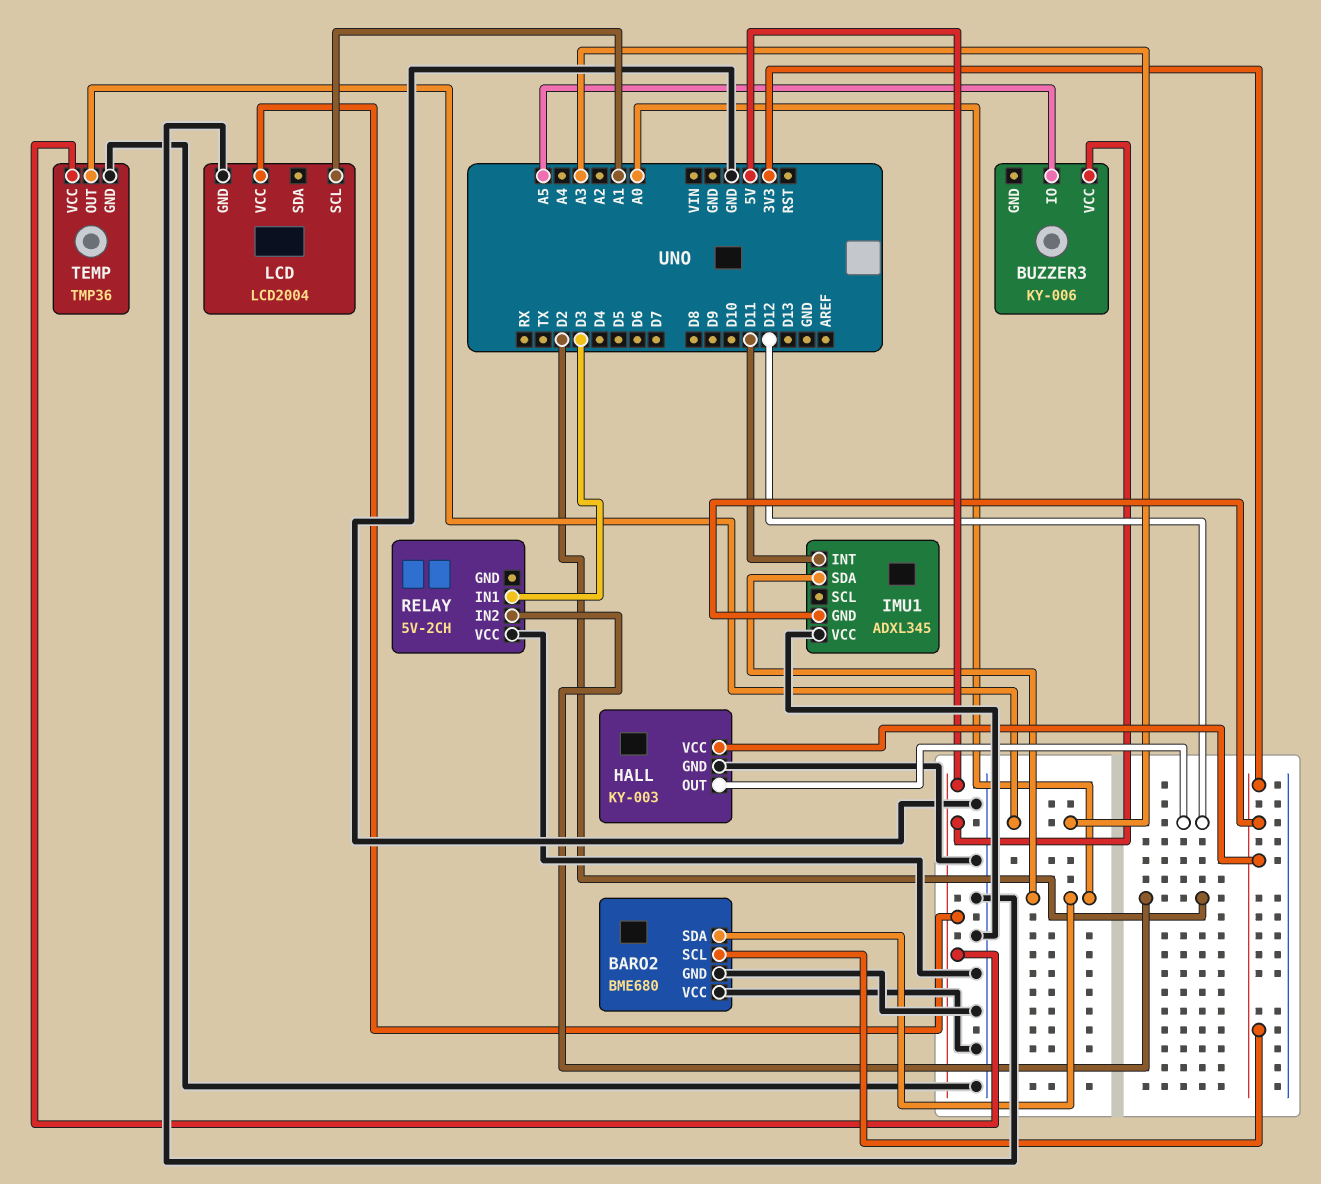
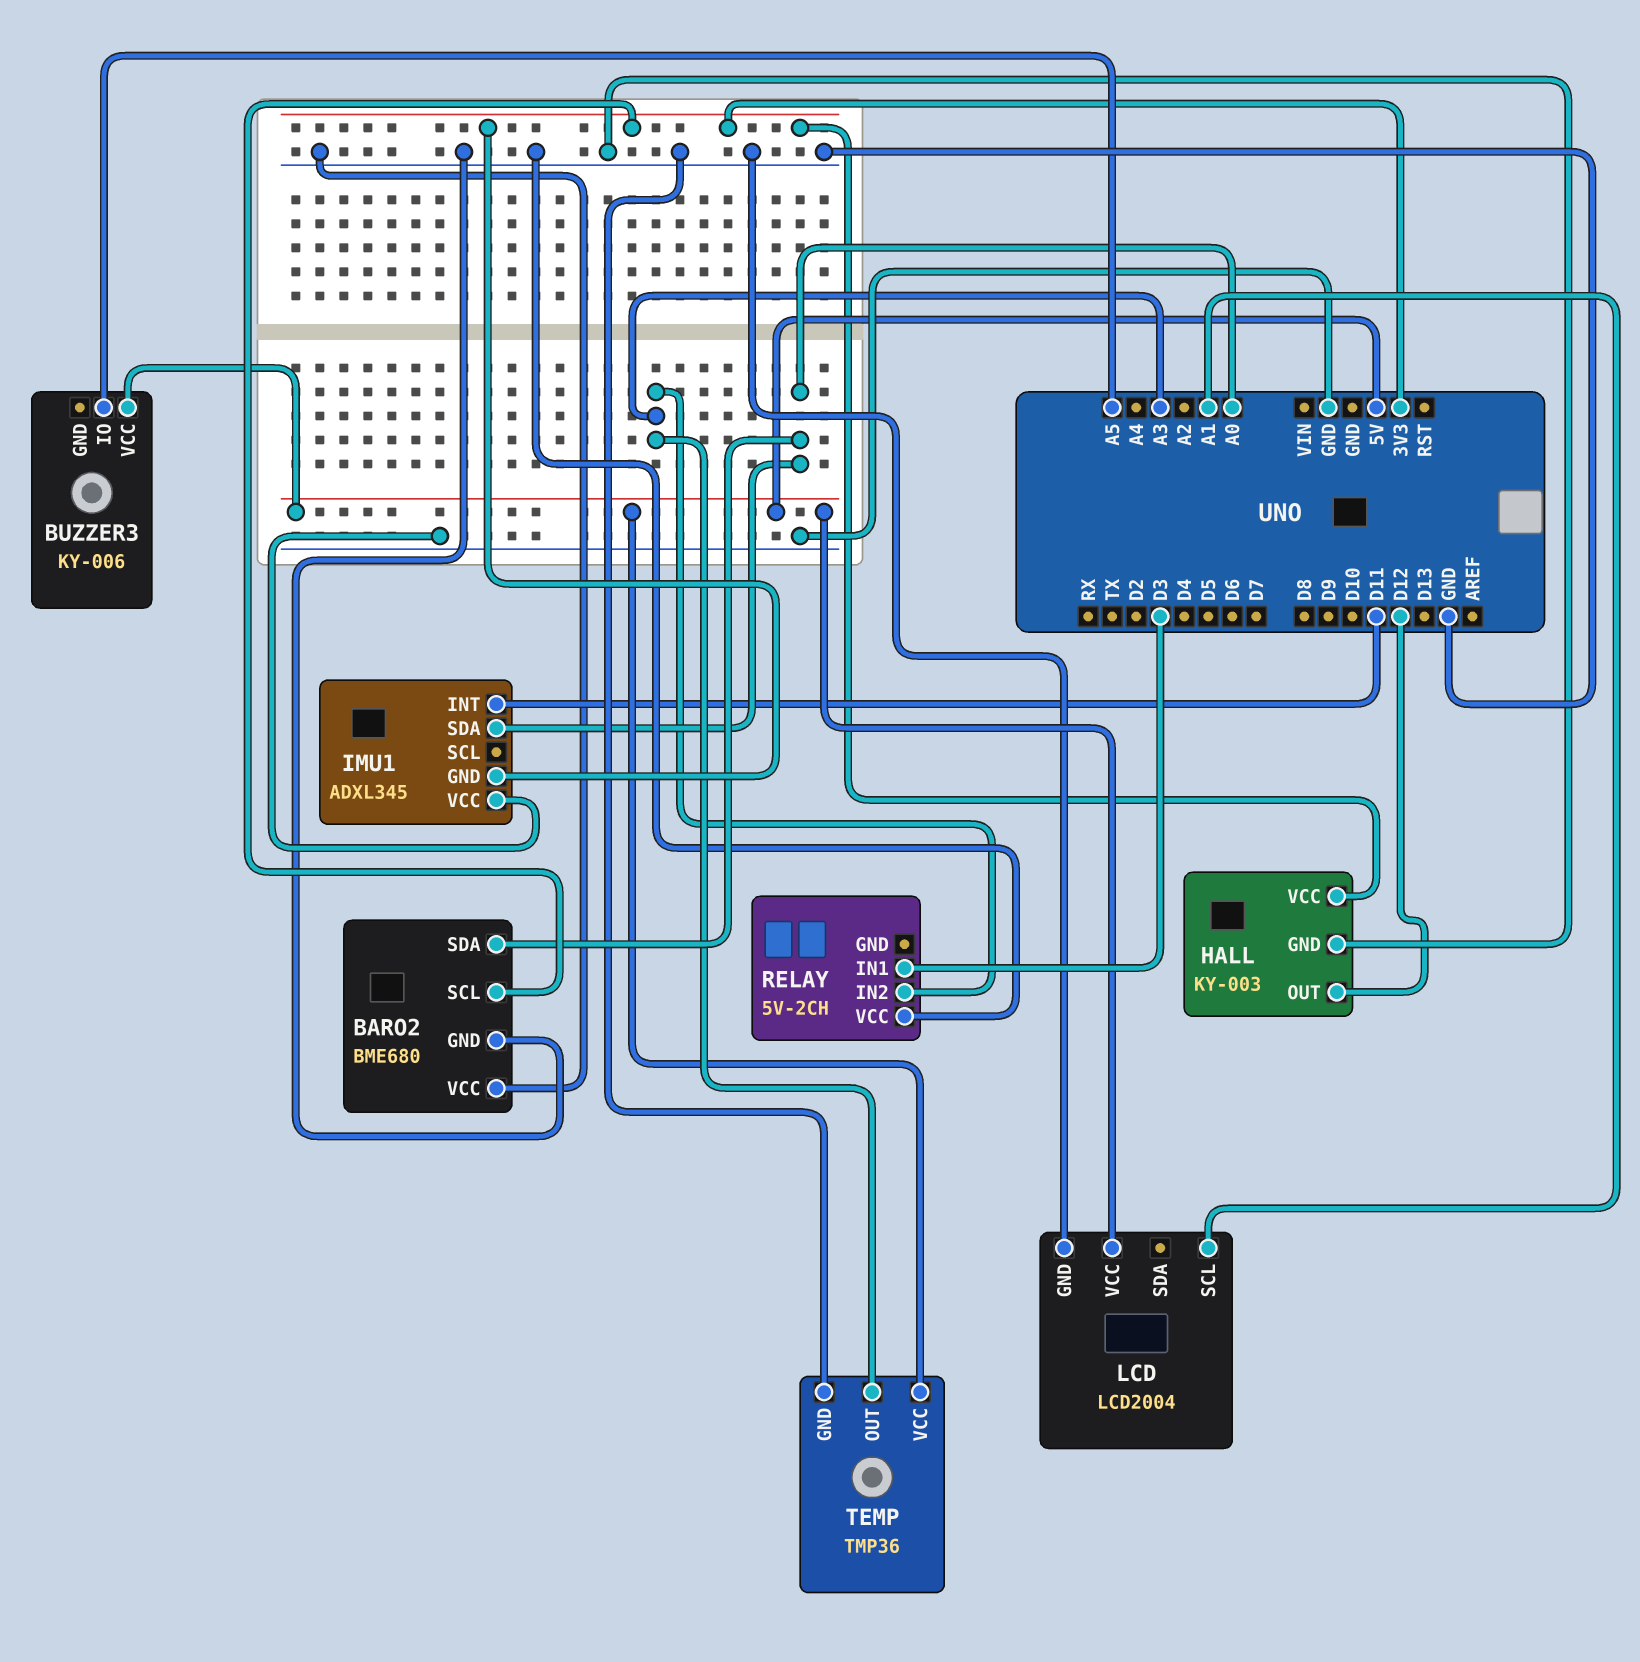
RELAY pin IN2: D2 -> A3

